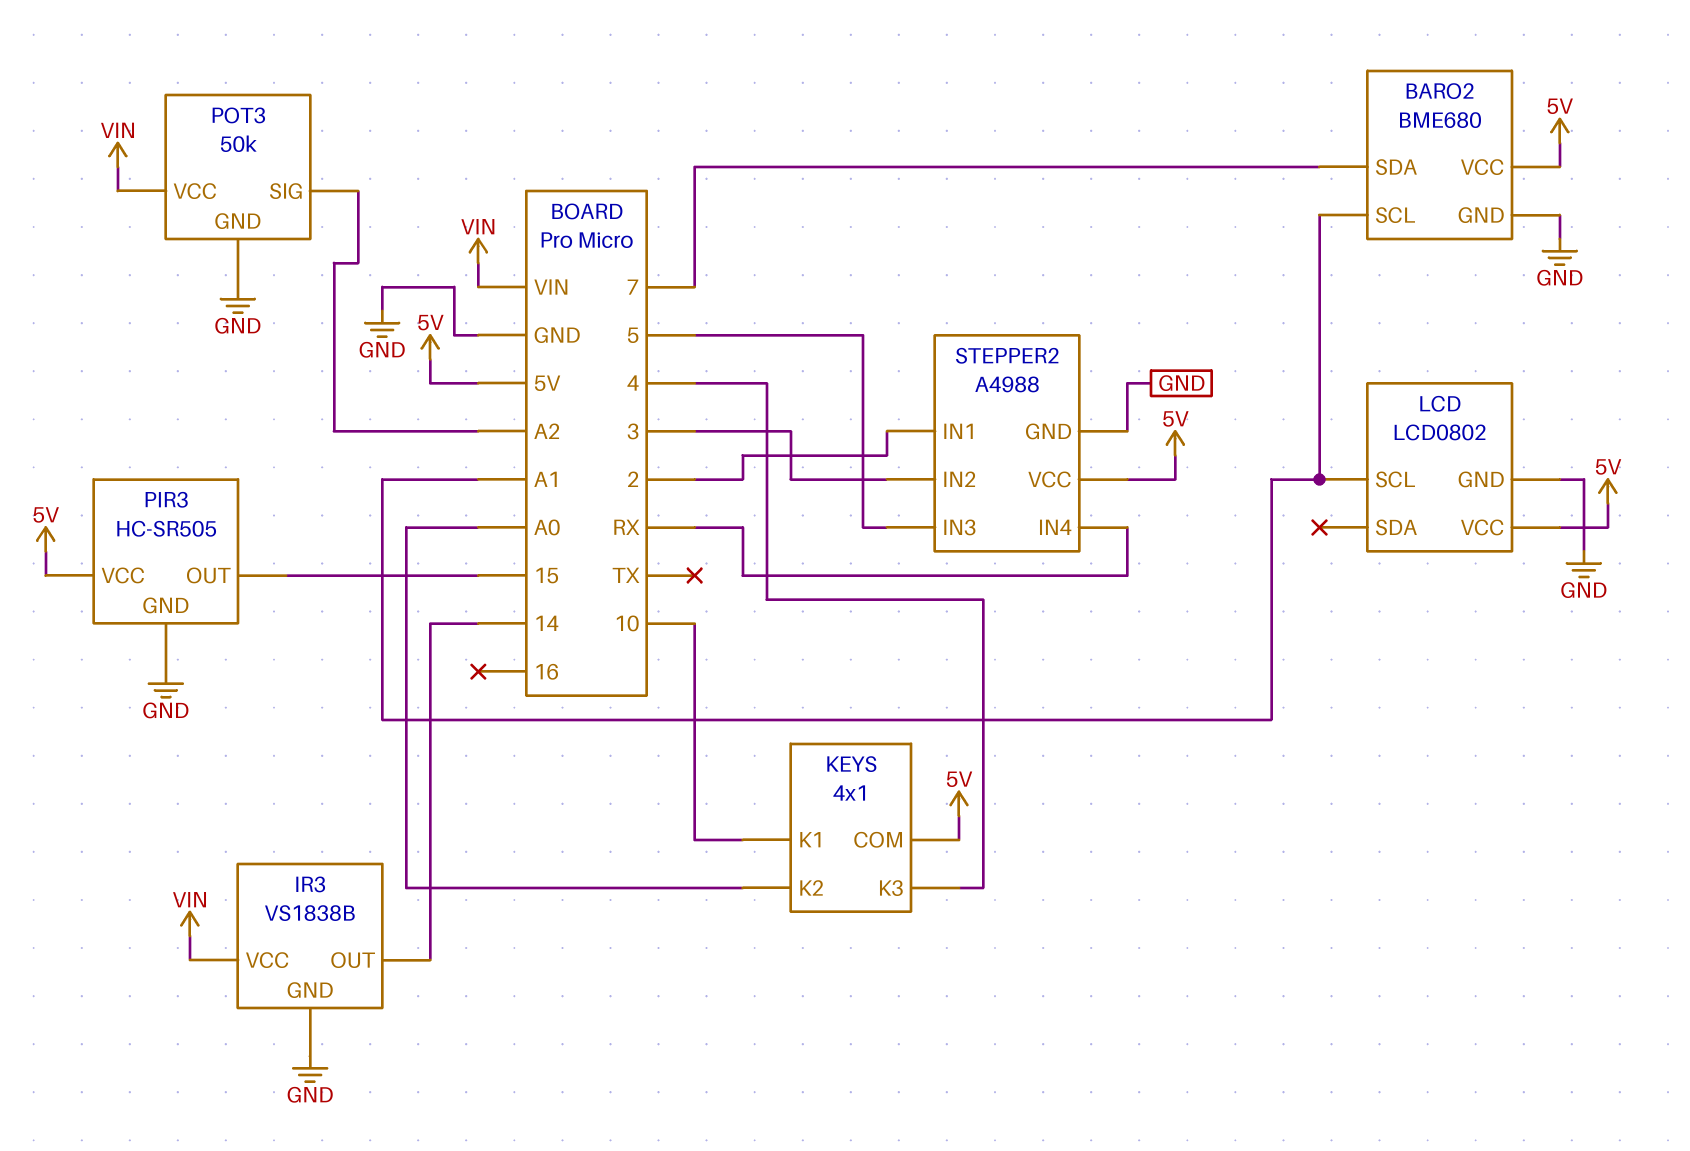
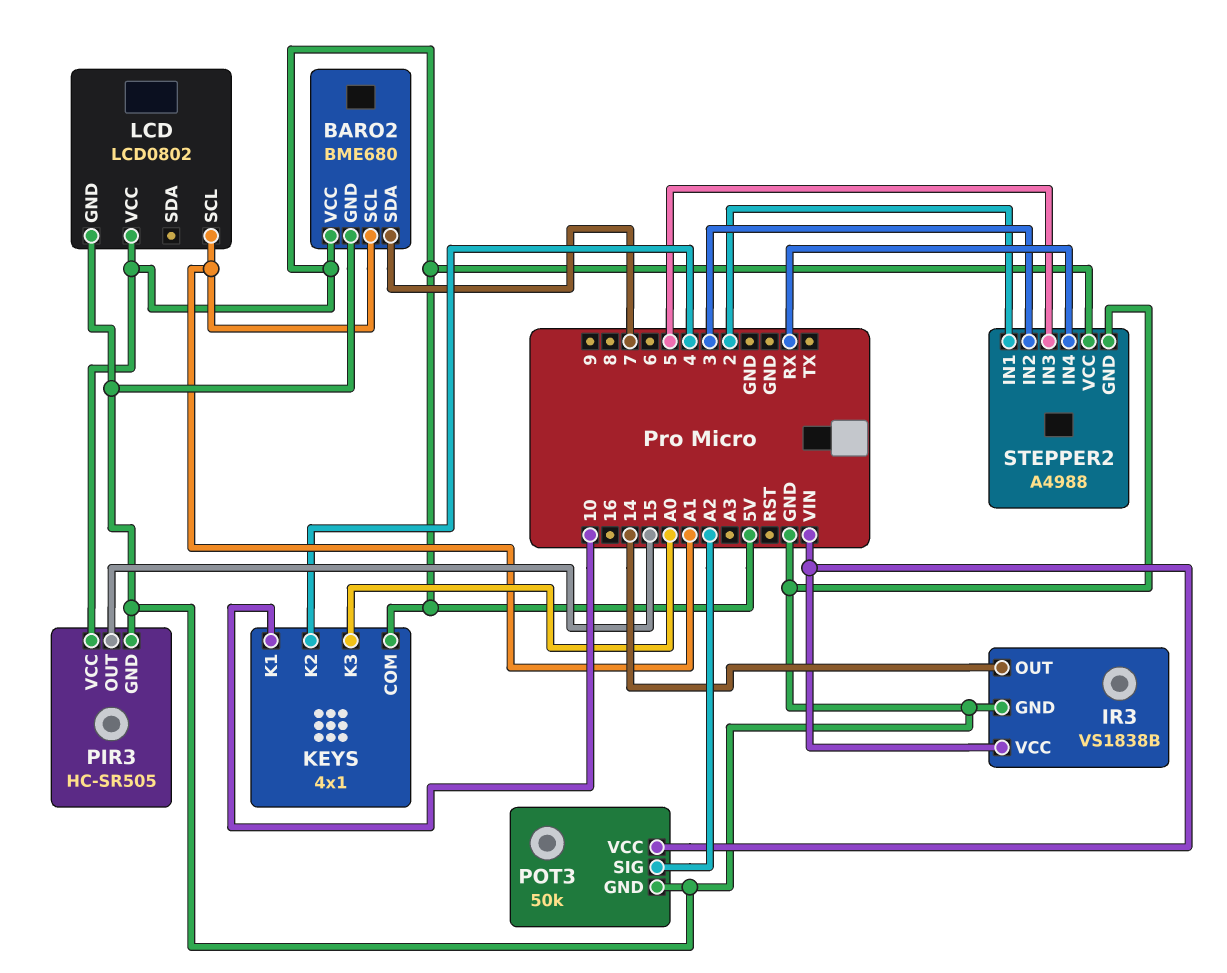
KEYS pin K2: A0 -> 4
KEYS pin K3: 4 -> A0

